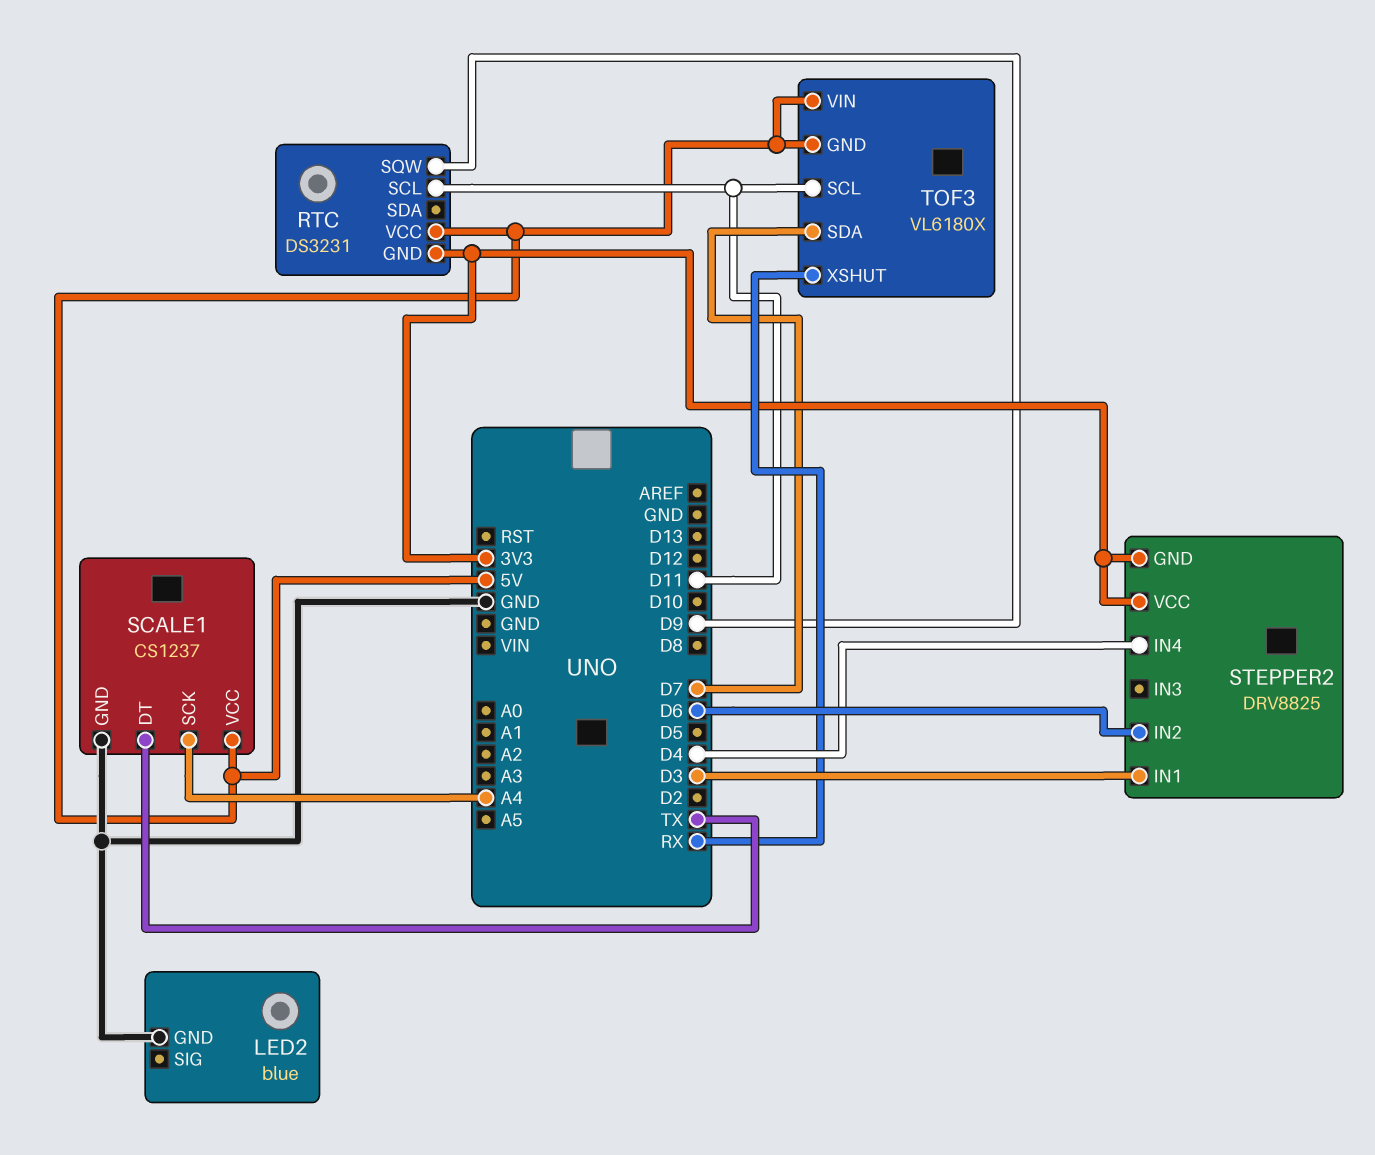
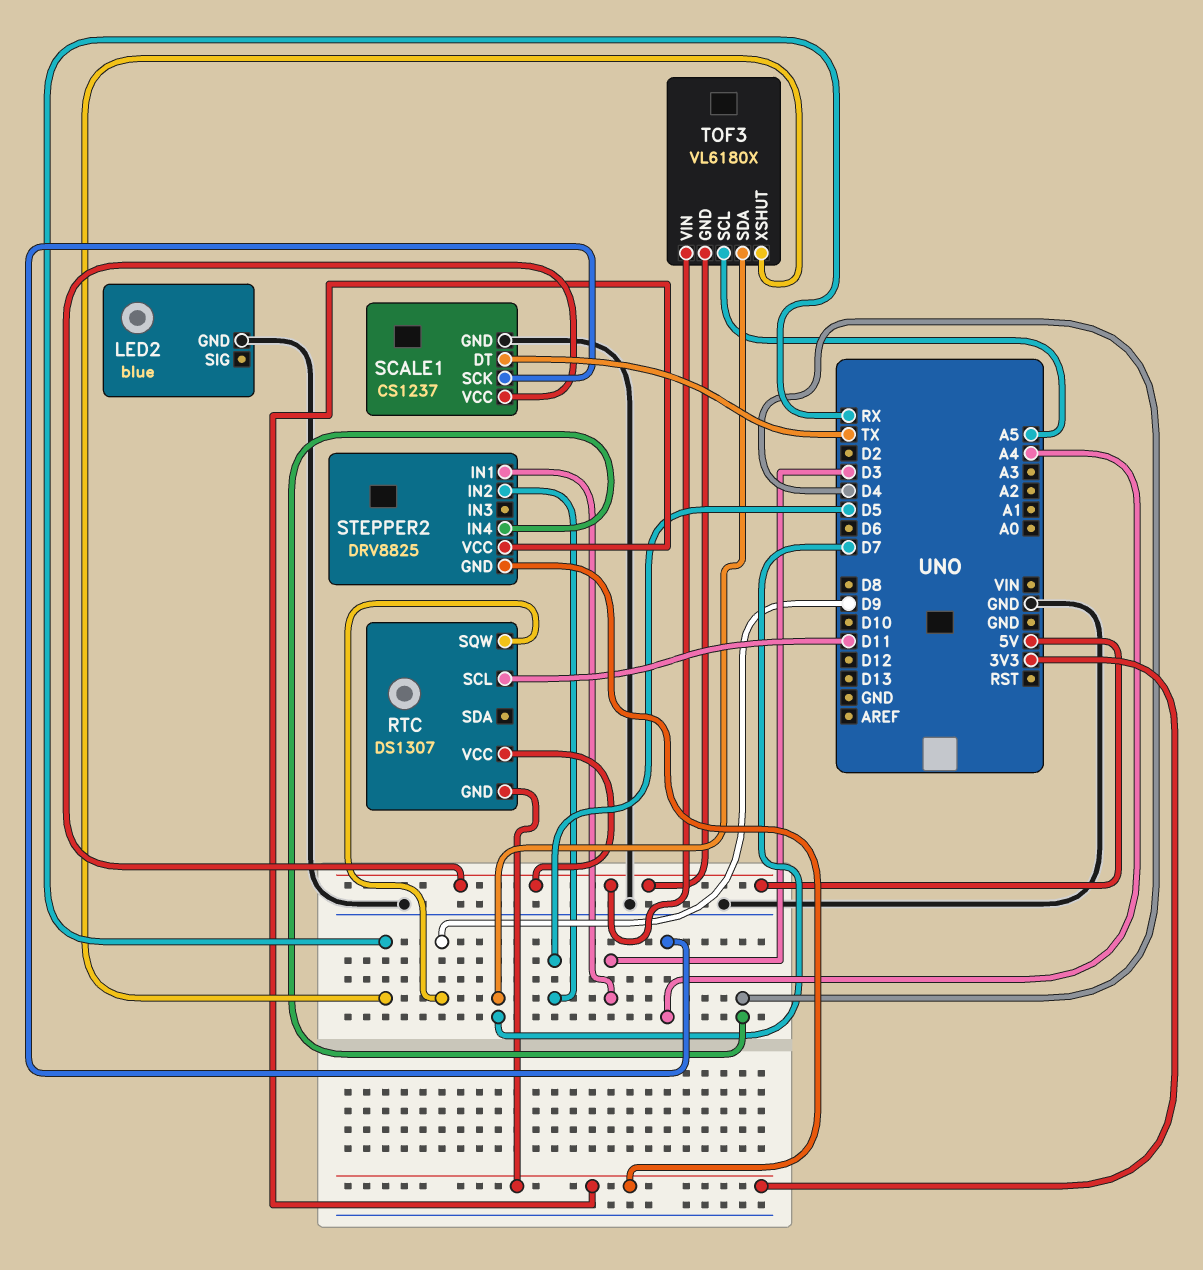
RTC: DS3231 -> DS1307
STEPPER2 pin IN2: D6 -> D5
TOF3 pin SCL: D11 -> A5

